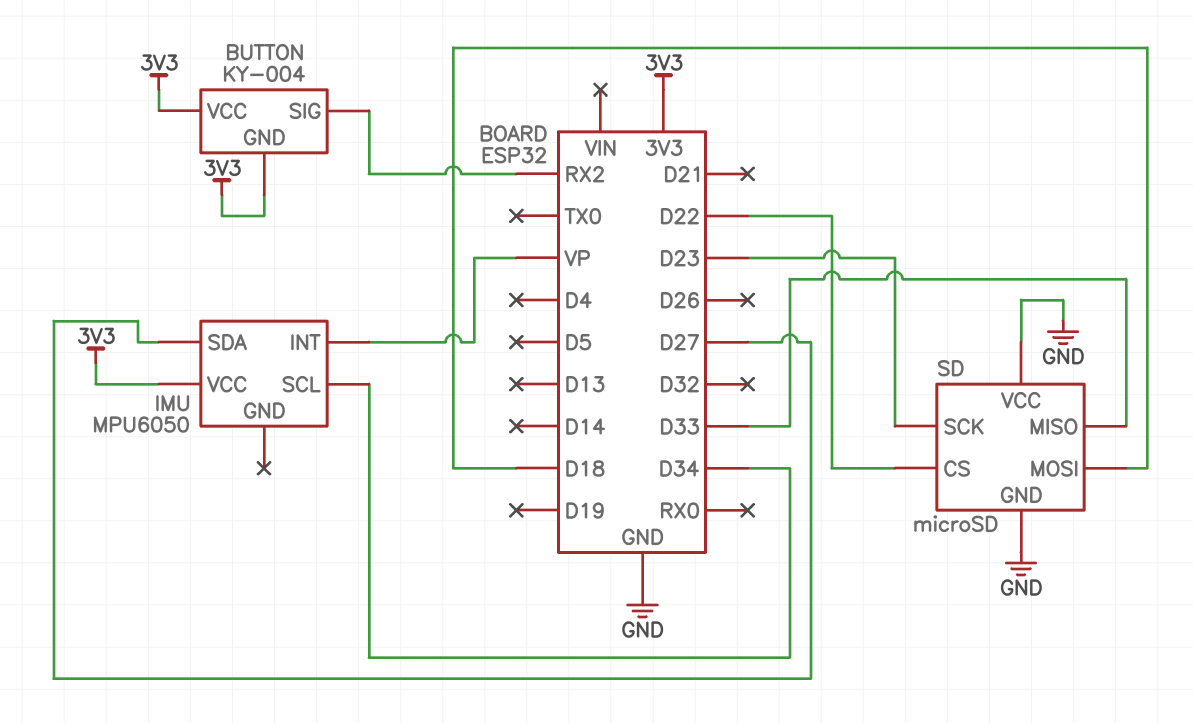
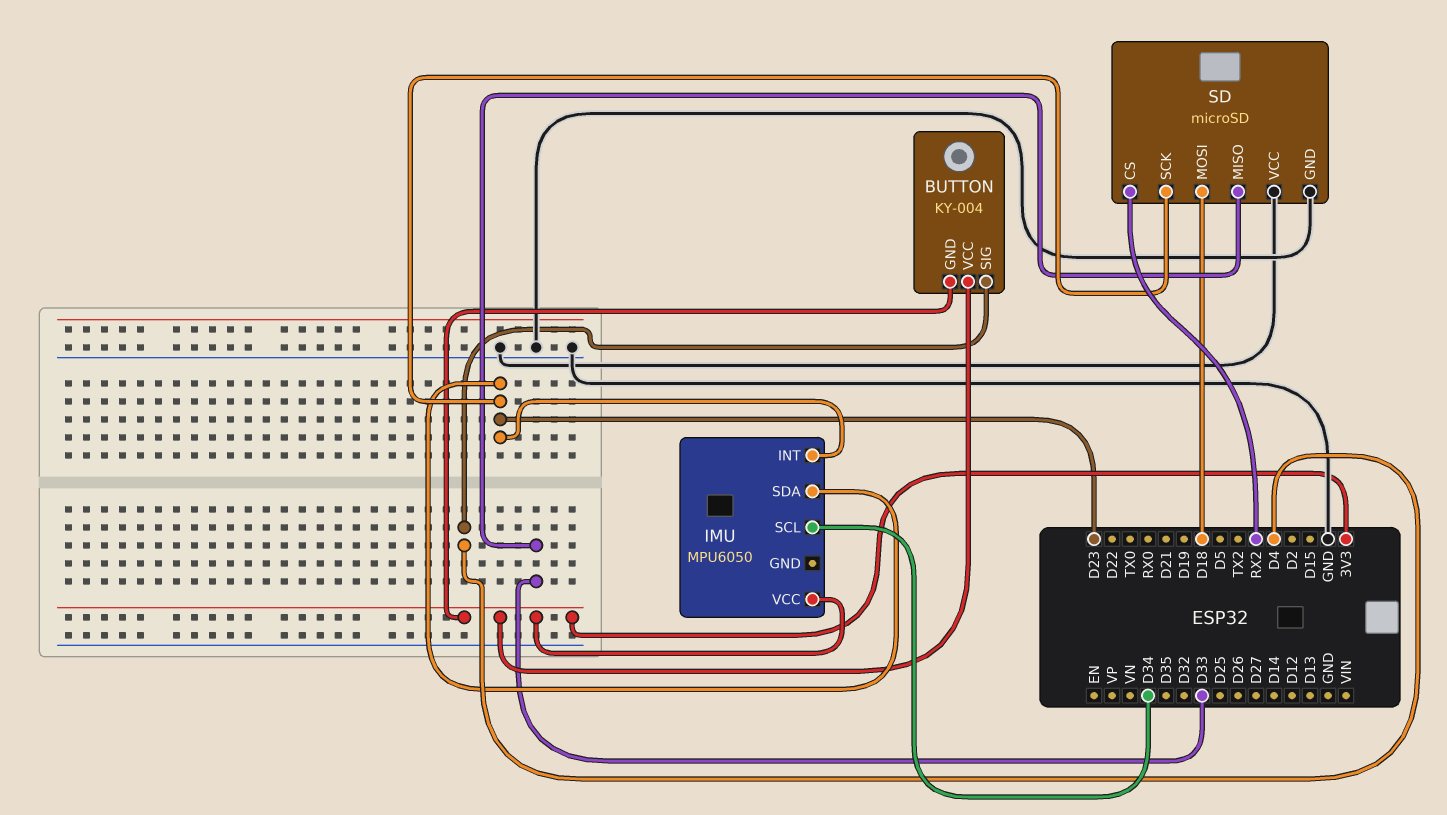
BUTTON pin SIG: RX2 -> D4
IMU pin INT: VP -> D23
IMU pin SDA: D27 -> D23
SD pin CS: D22 -> RX2

